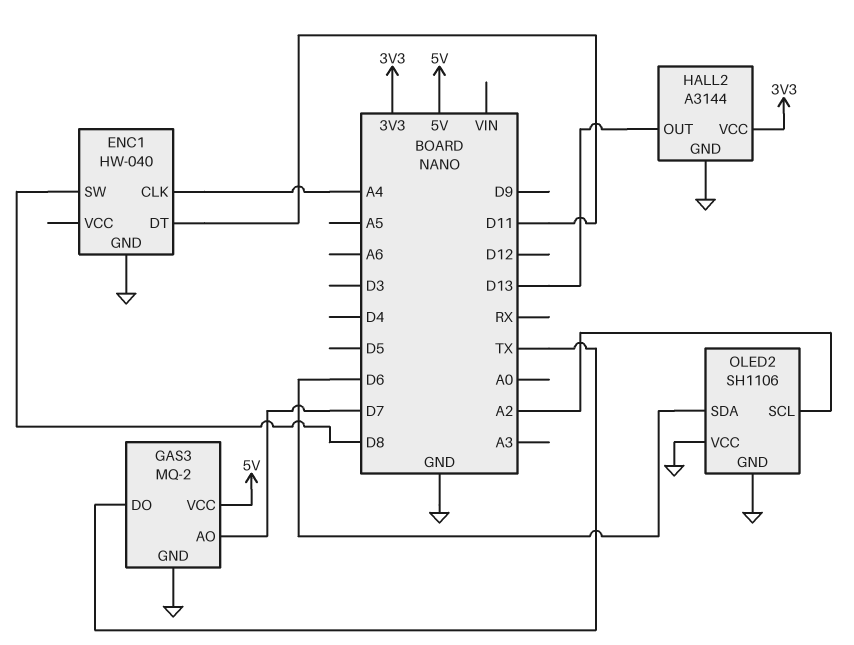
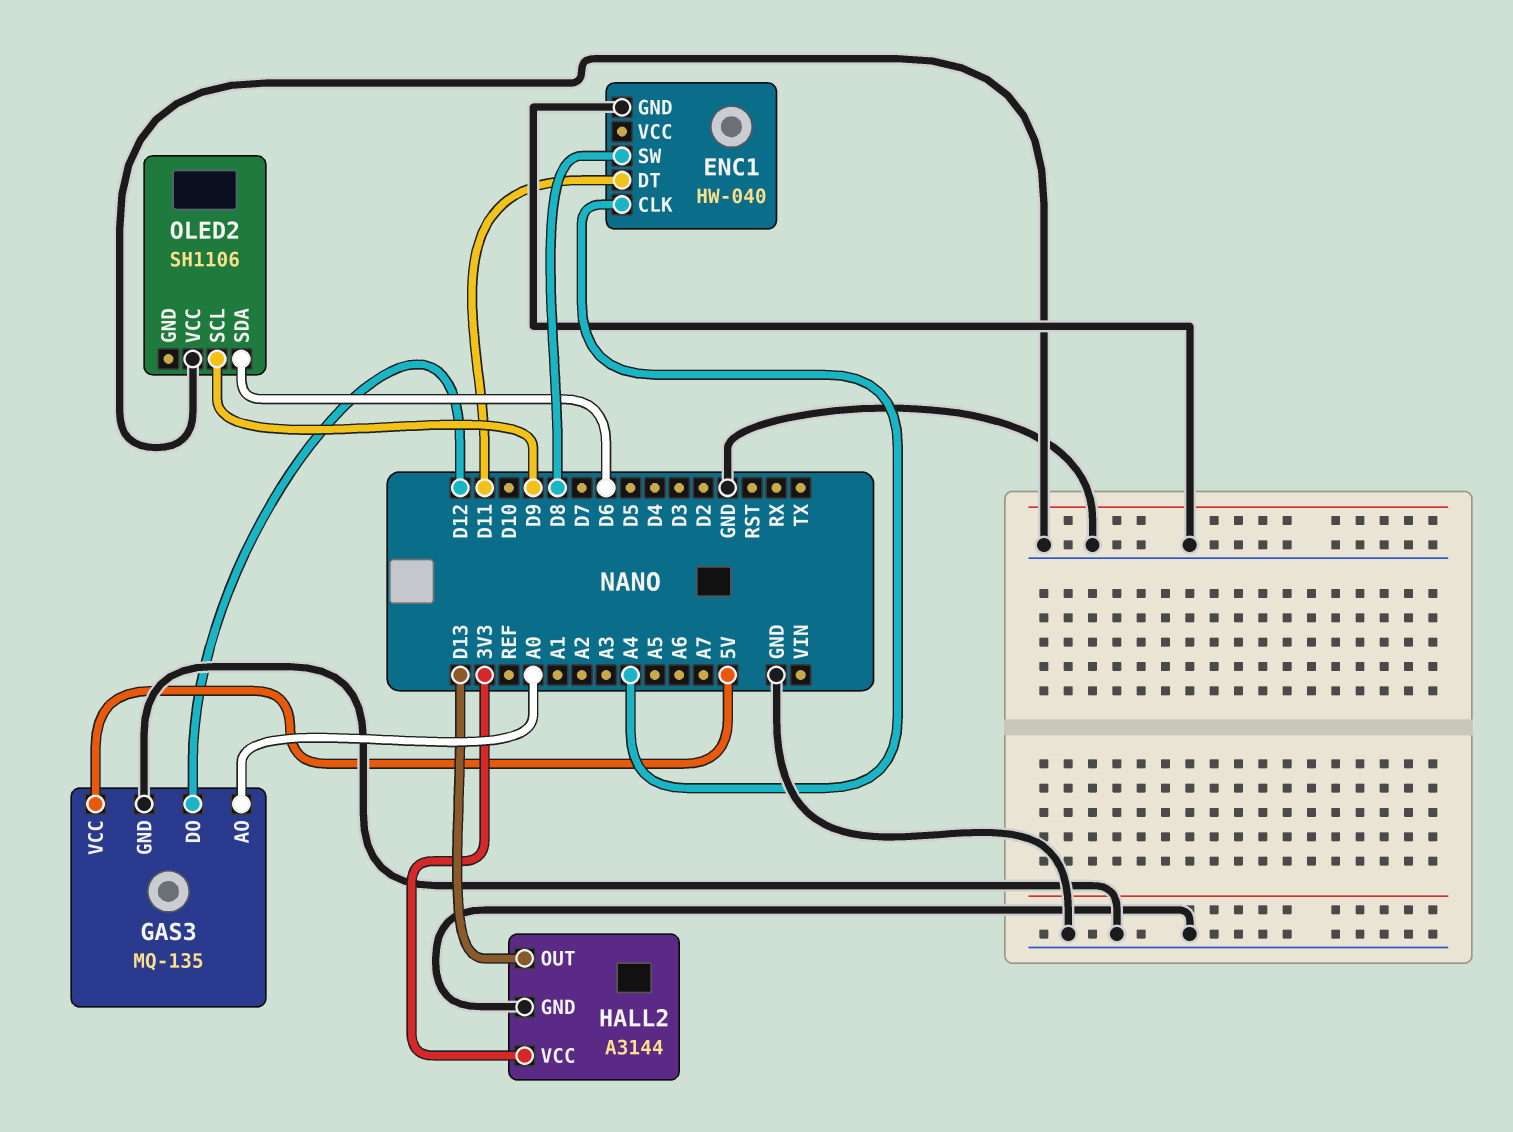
GAS3: MQ-2 -> MQ-135
GAS3 pin AO: D7 -> A0
GAS3 pin DO: TX -> D12
OLED2 pin GND: GND -> none
OLED2 pin SCL: A2 -> D9

